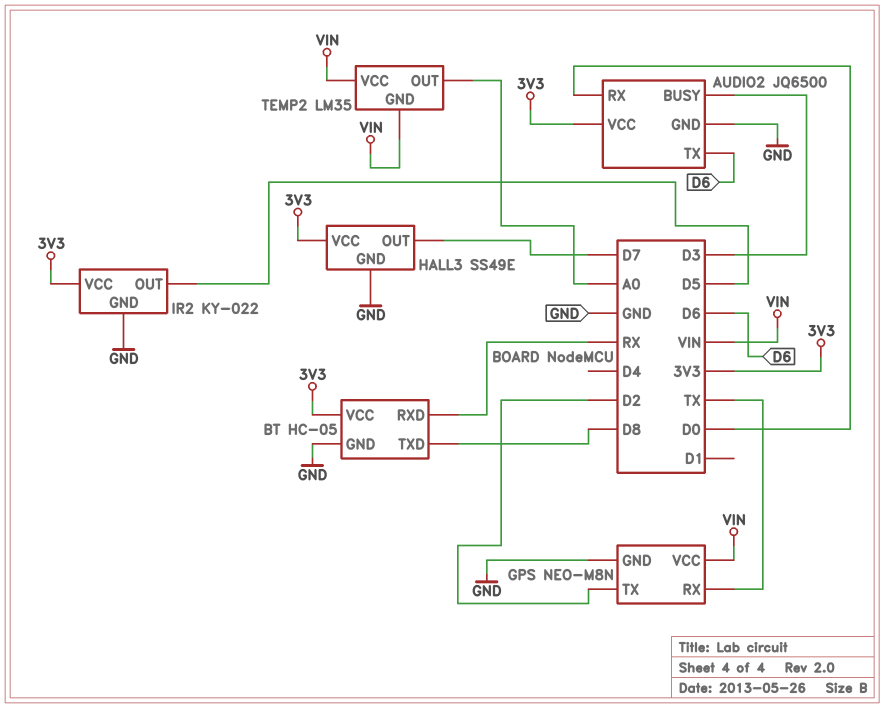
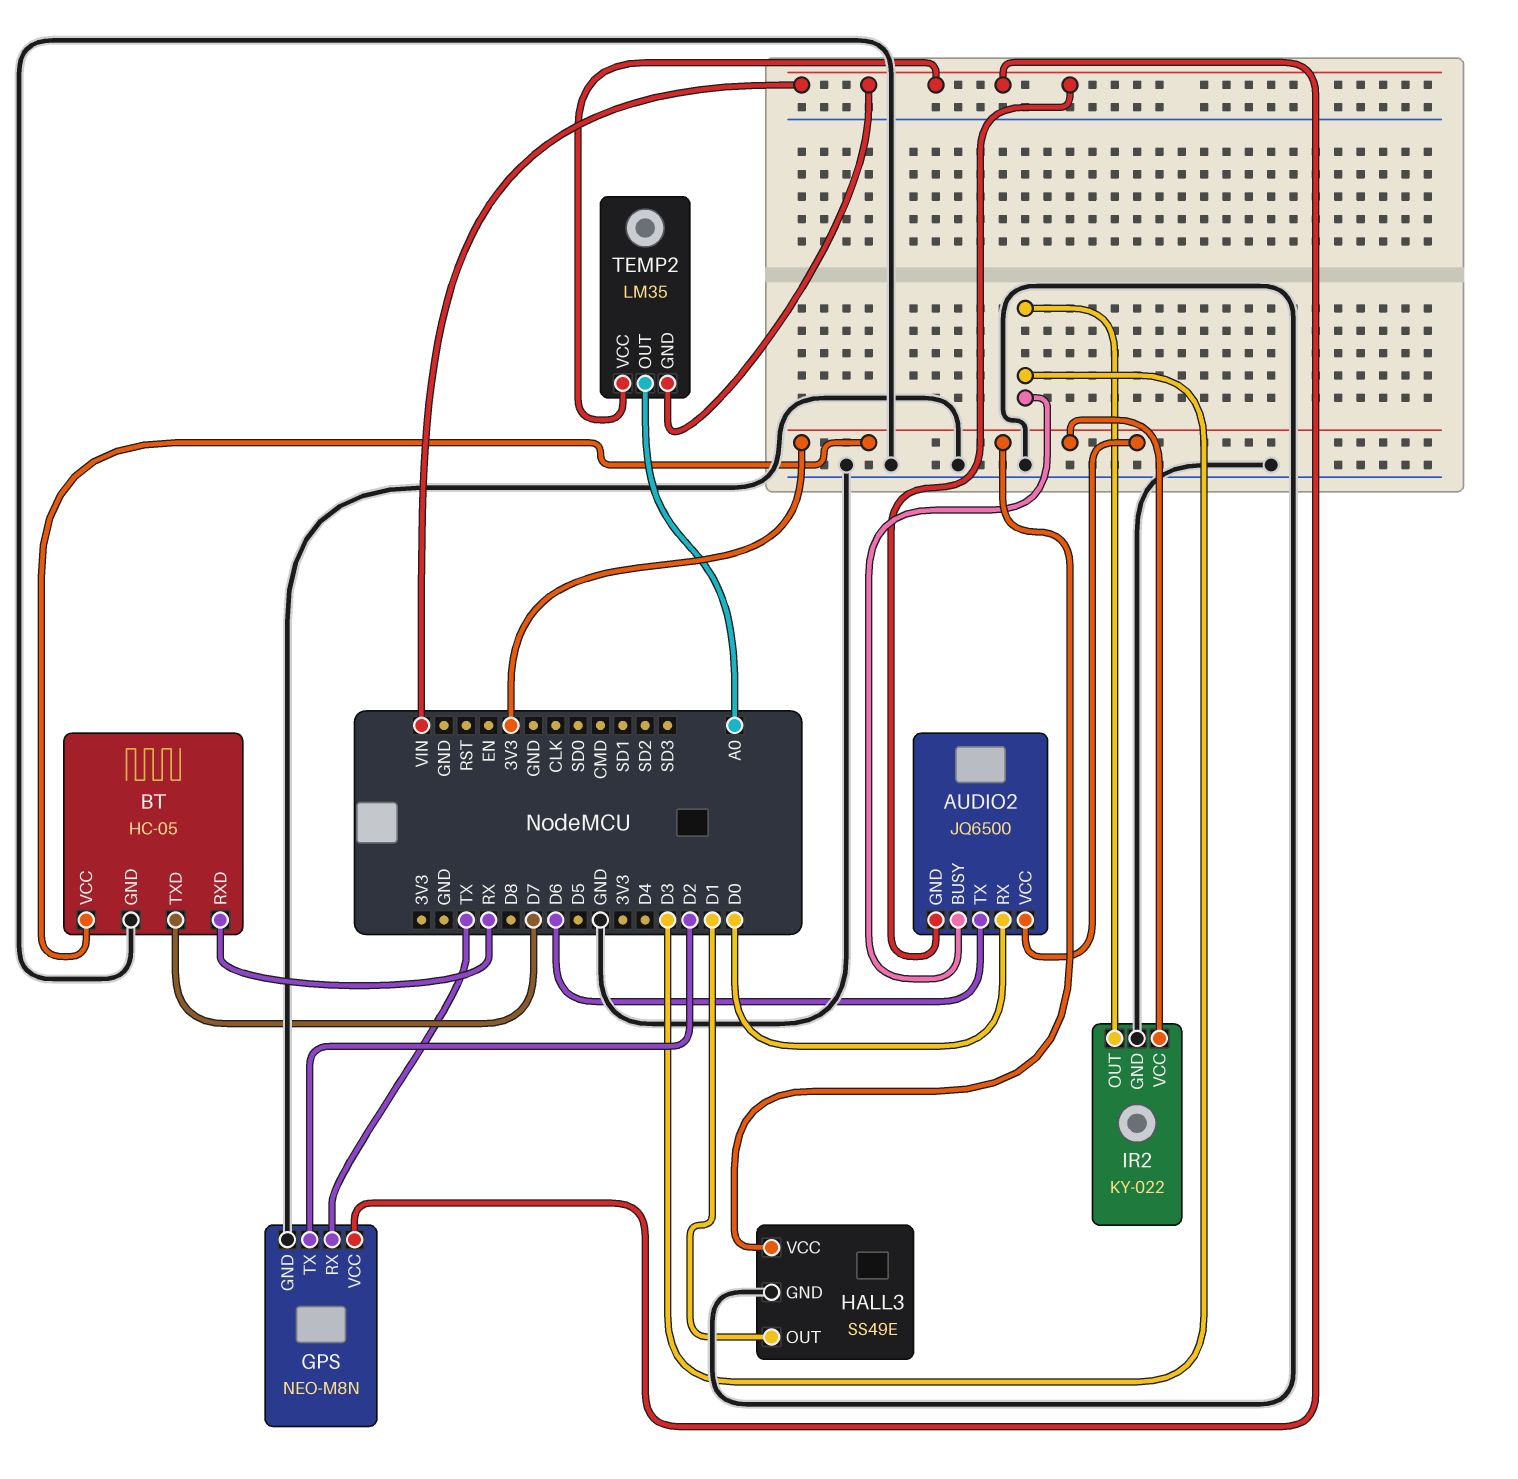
AUDIO2 pin GND: GND -> VIN
BT pin TXD: D8 -> D7
HALL3 pin OUT: D7 -> D1
IR2 pin OUT: D5 -> D3

